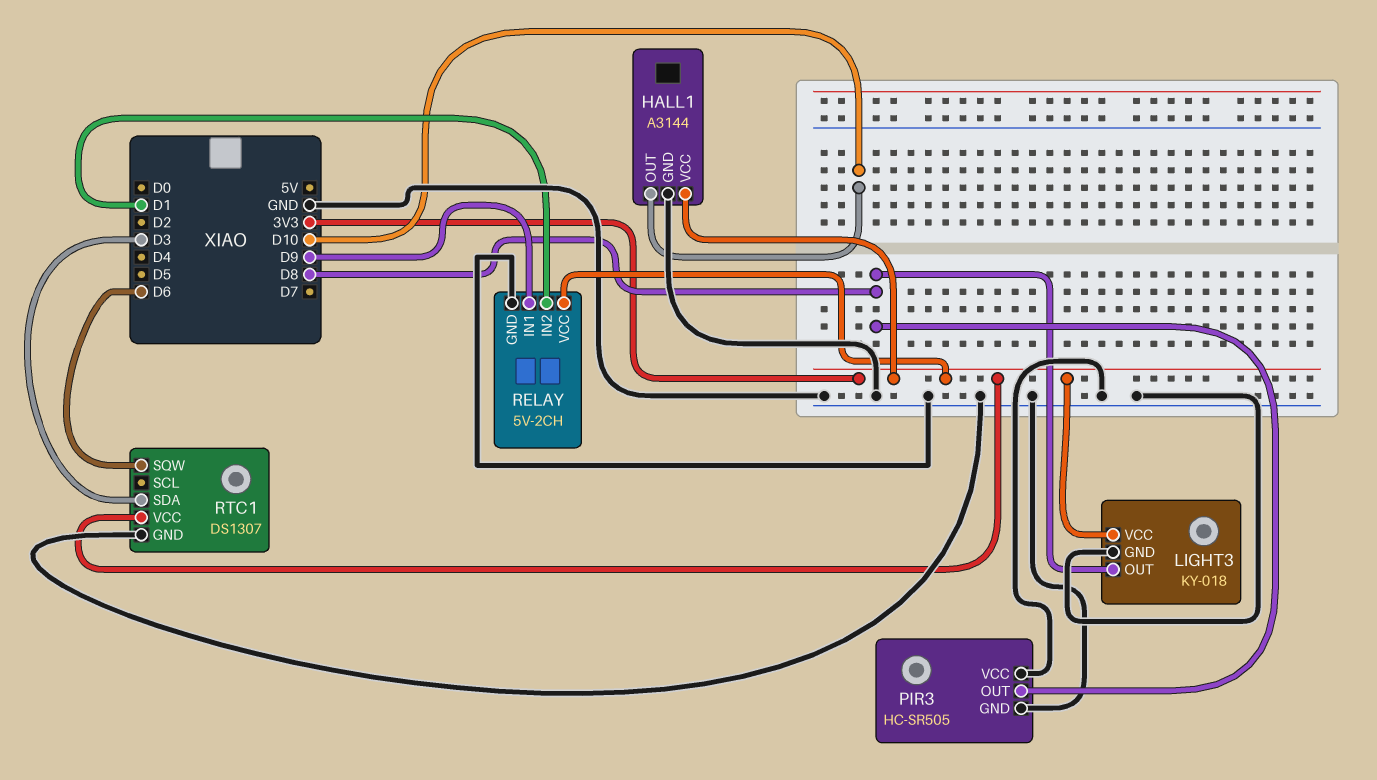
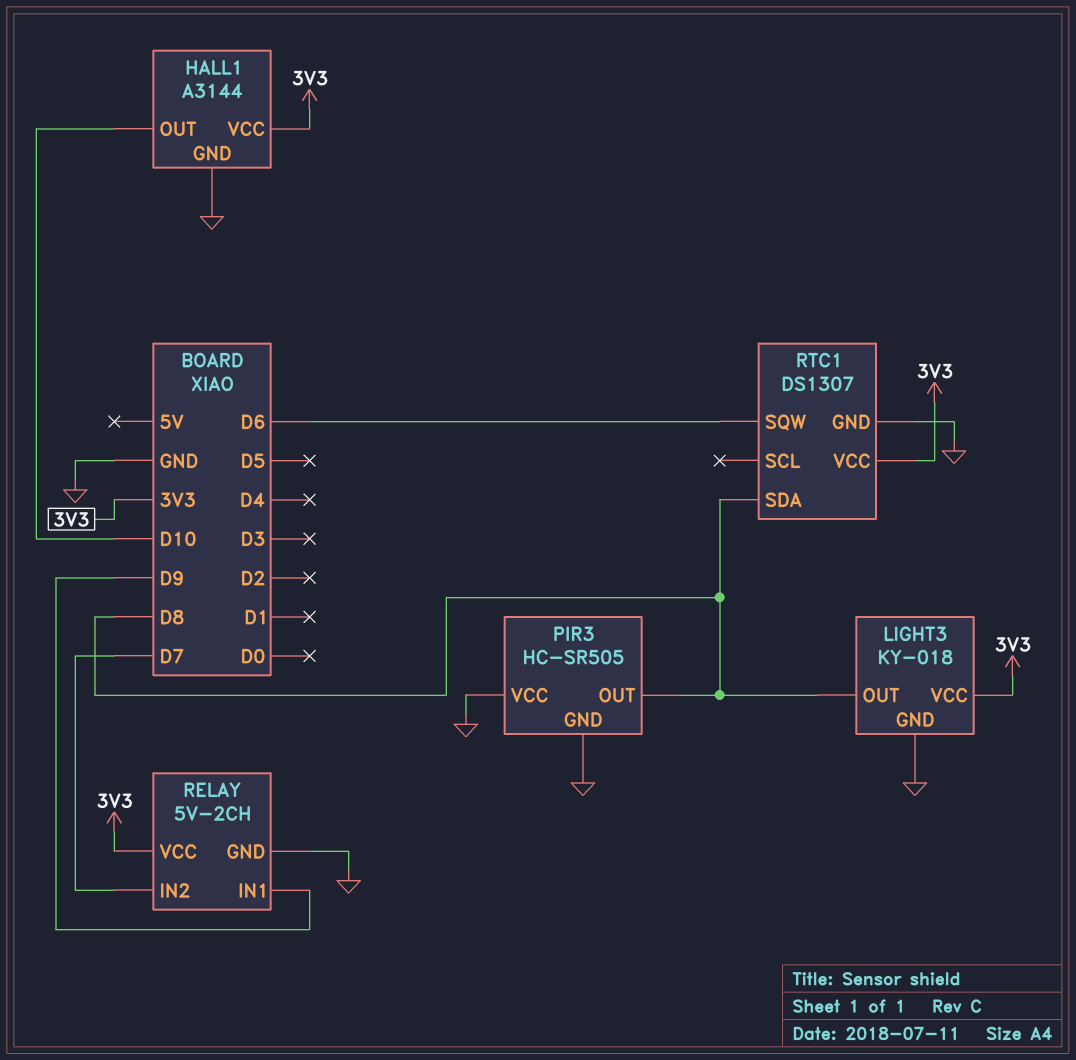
RELAY pin IN2: D1 -> D7
RTC1 pin SDA: D3 -> D8

